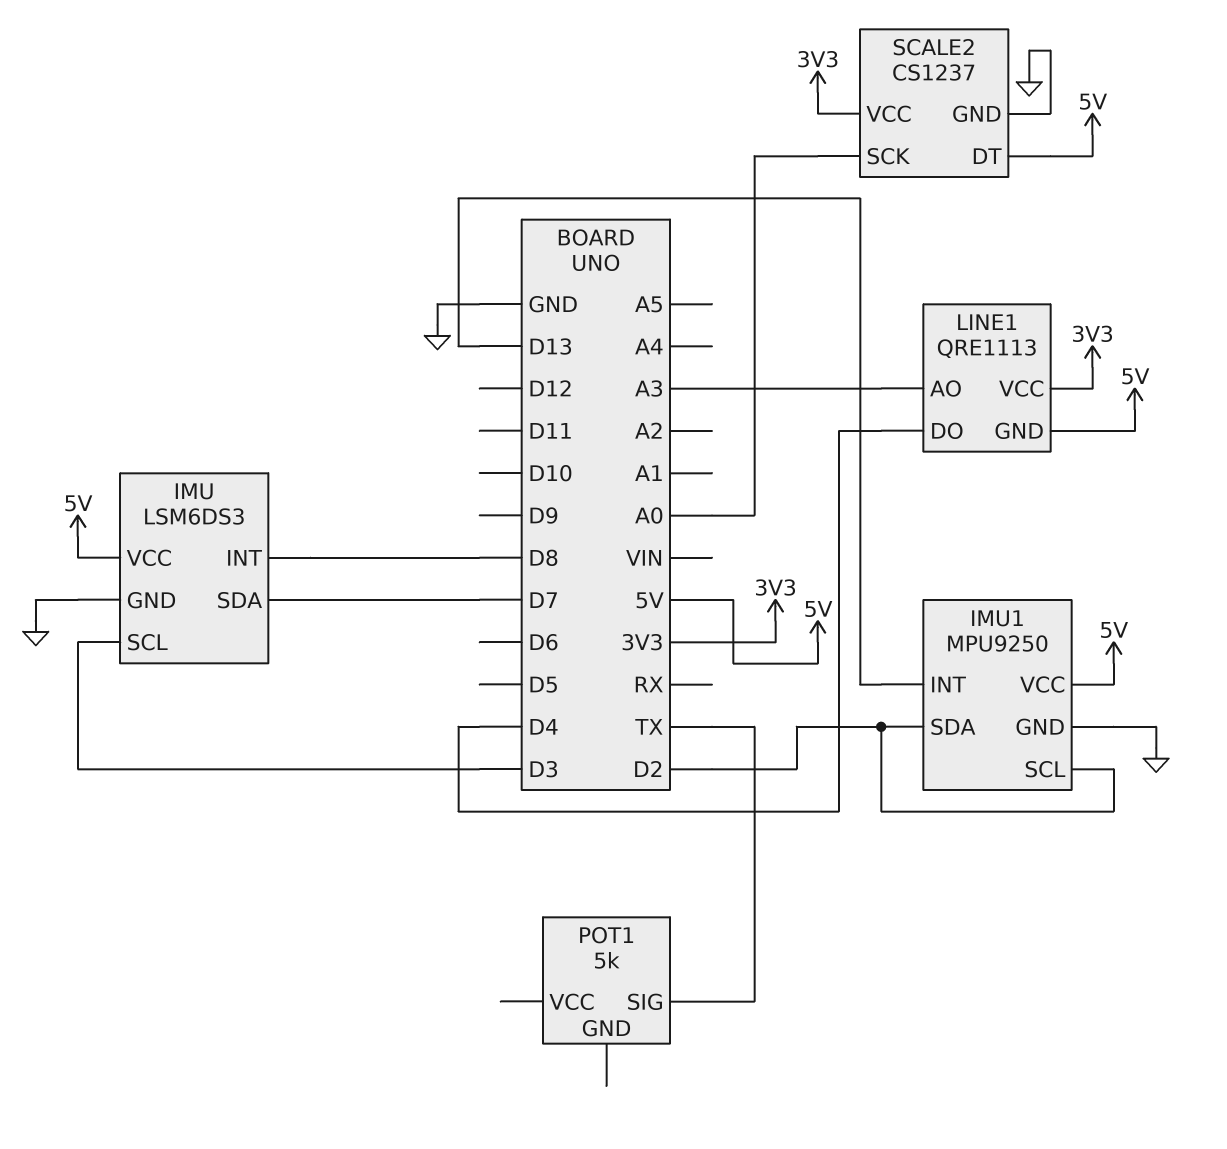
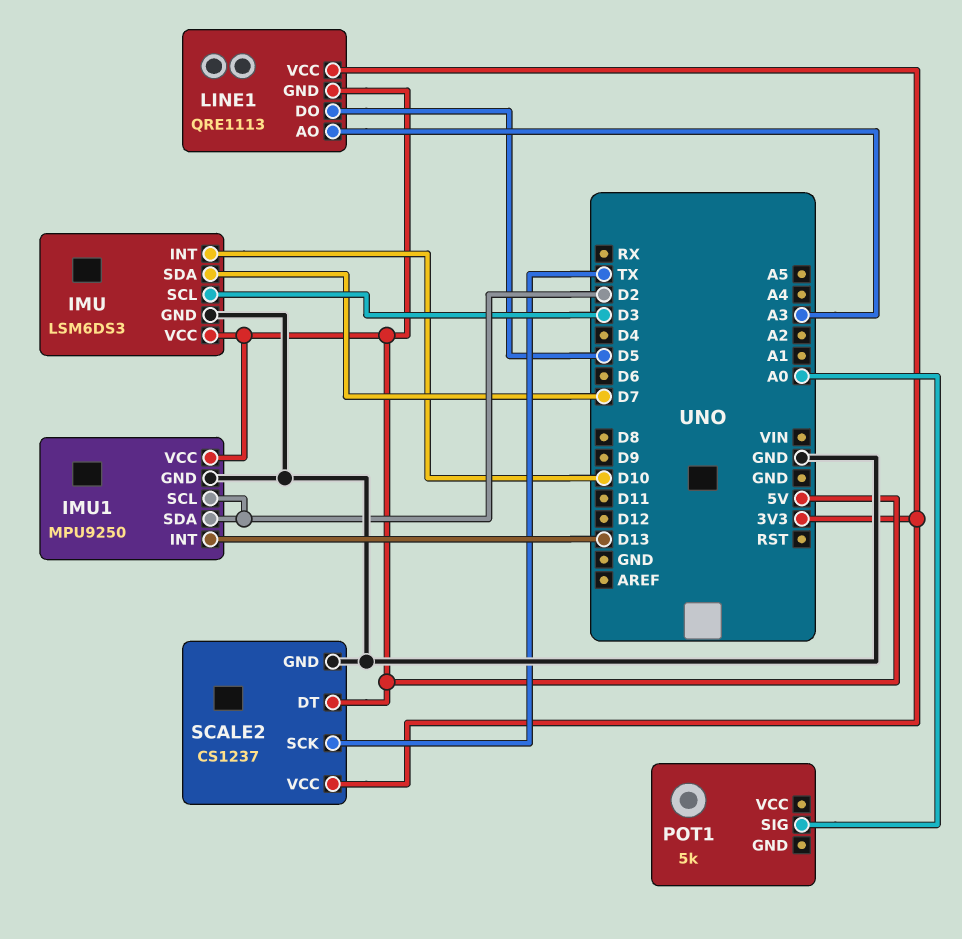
IMU pin INT: D8 -> D10
LINE1 pin DO: D4 -> D5
POT1 pin SIG: TX -> A0
SCALE2 pin SCK: A0 -> TX

